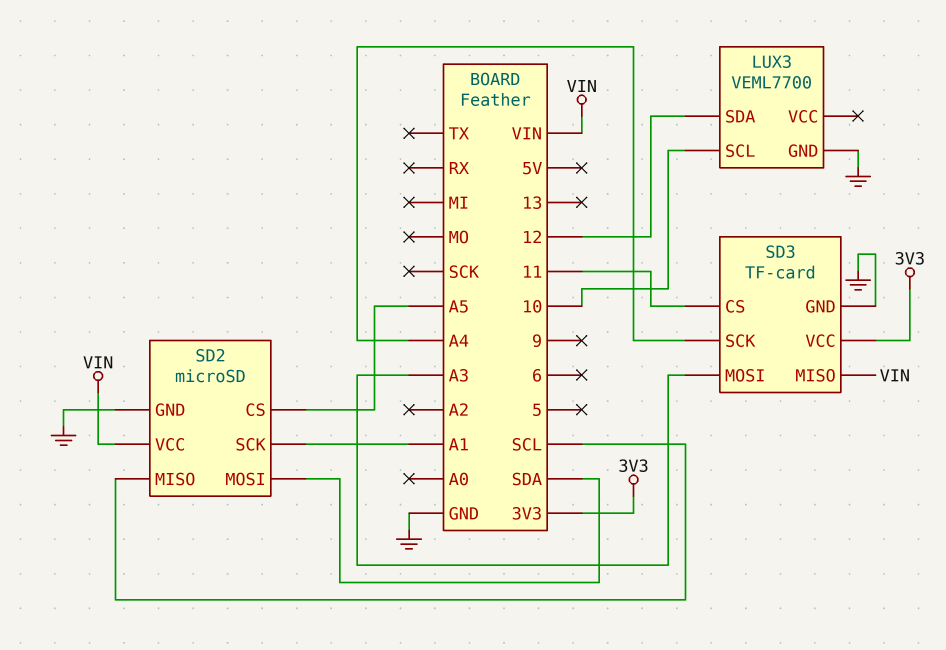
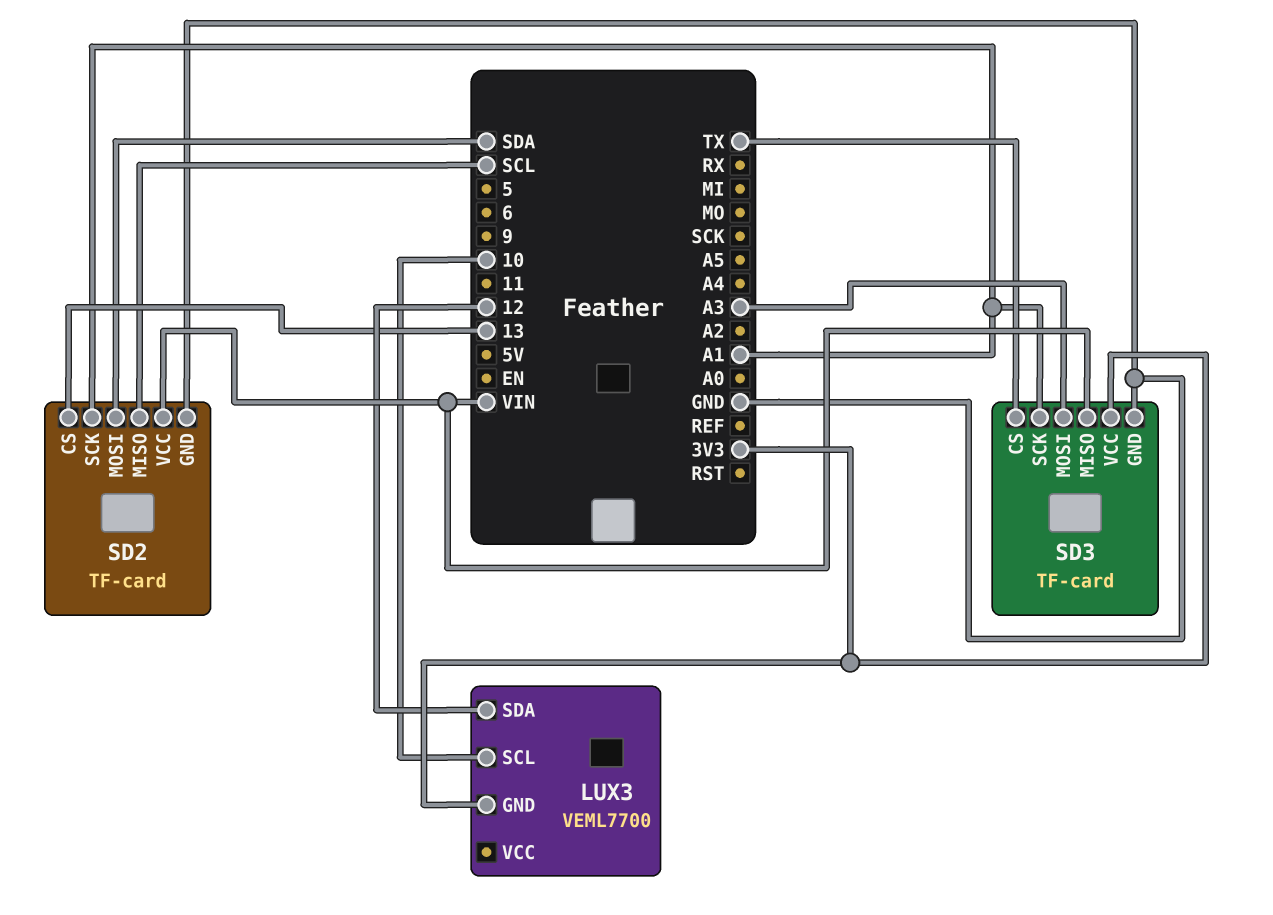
LUX3 pin GND: GND -> 3V3
SD2: microSD -> TF-card
SD2 pin CS: A5 -> 13
SD3 pin CS: 11 -> TX
SD3 pin SCK: A4 -> A1

